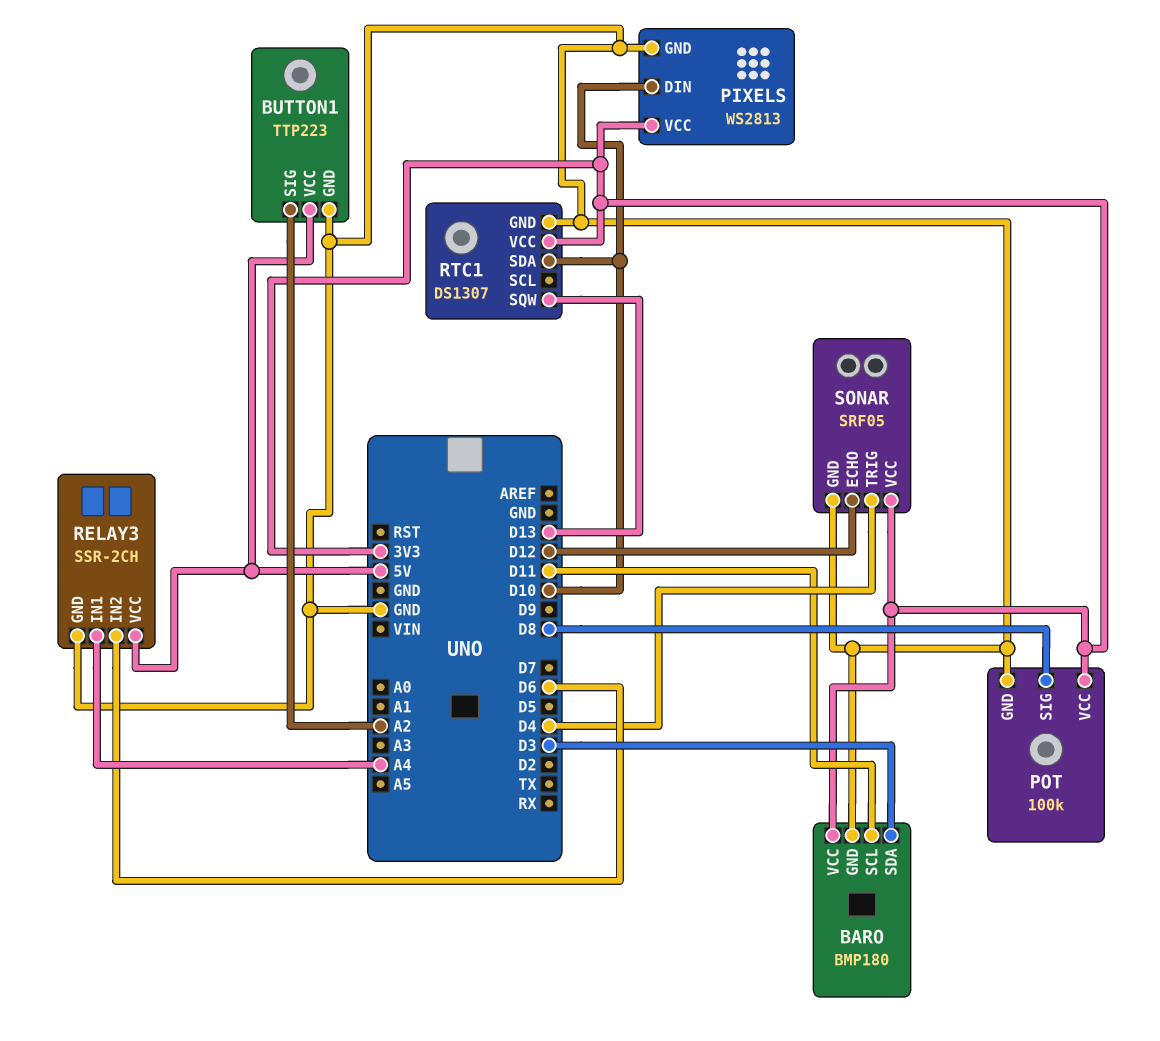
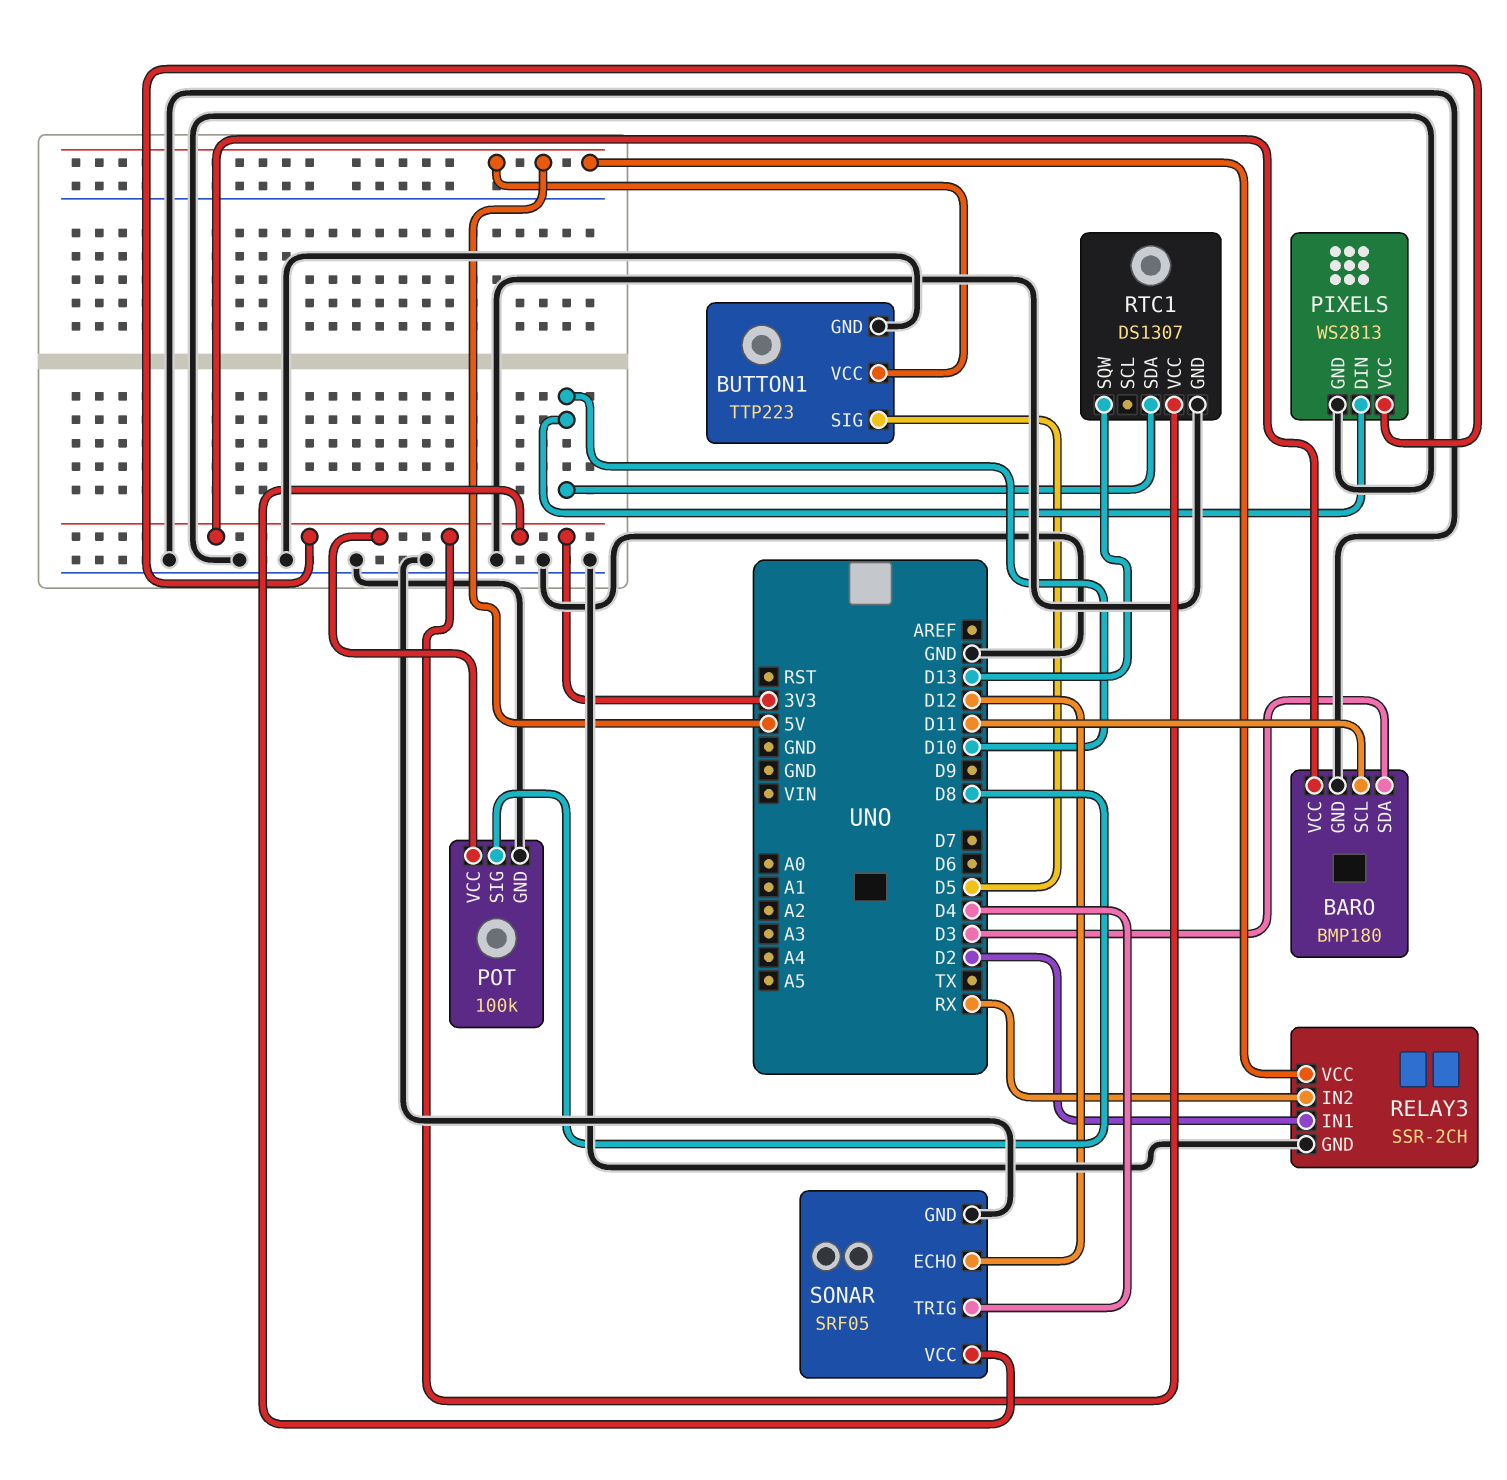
BUTTON1 pin SIG: A2 -> D5
RELAY3 pin IN1: A4 -> D2
RELAY3 pin IN2: D6 -> RX

